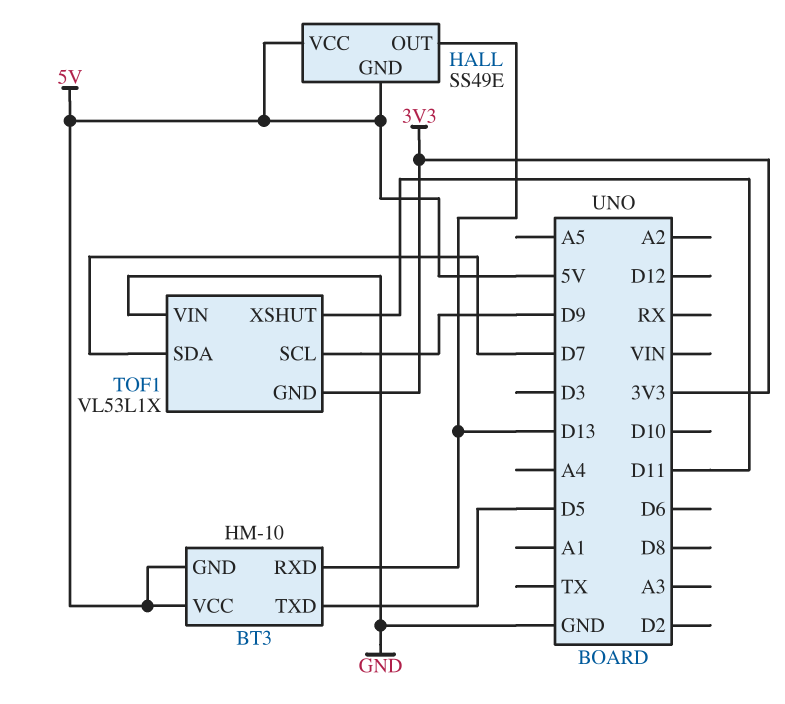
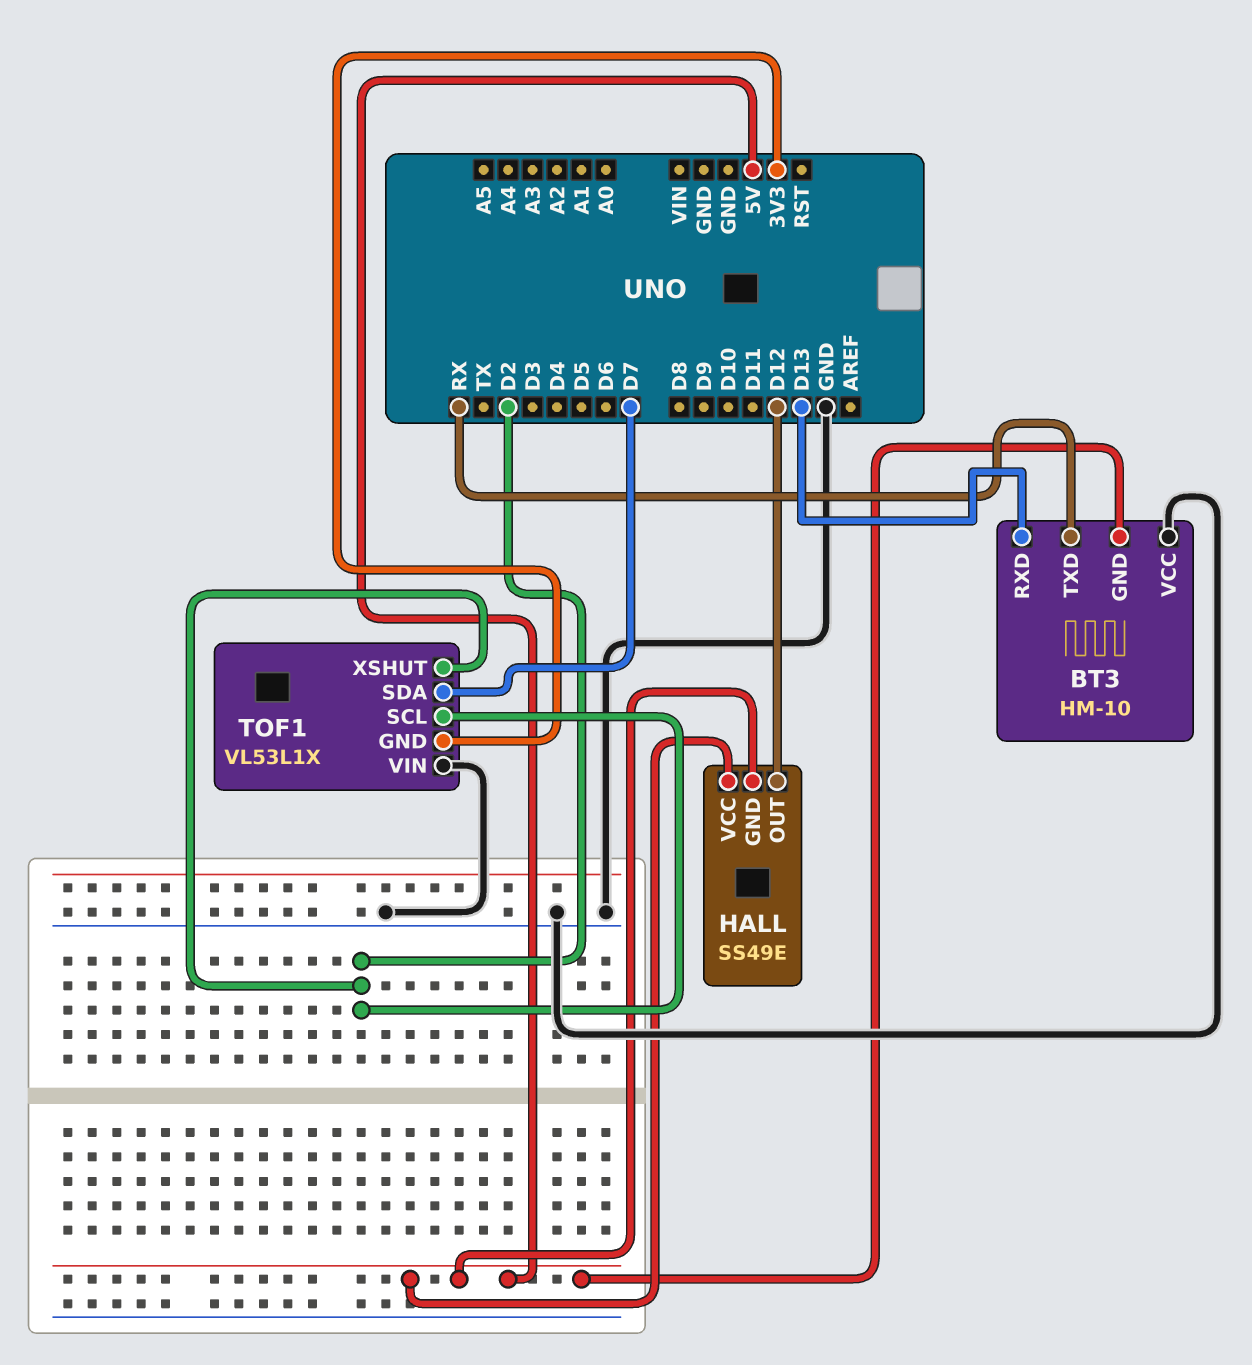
BT3 pin TXD: D5 -> RX
BT3 pin VCC: 5V -> GND
HALL pin OUT: D13 -> D12
TOF1 pin SCL: D9 -> D2
TOF1 pin XSHUT: D11 -> D2

